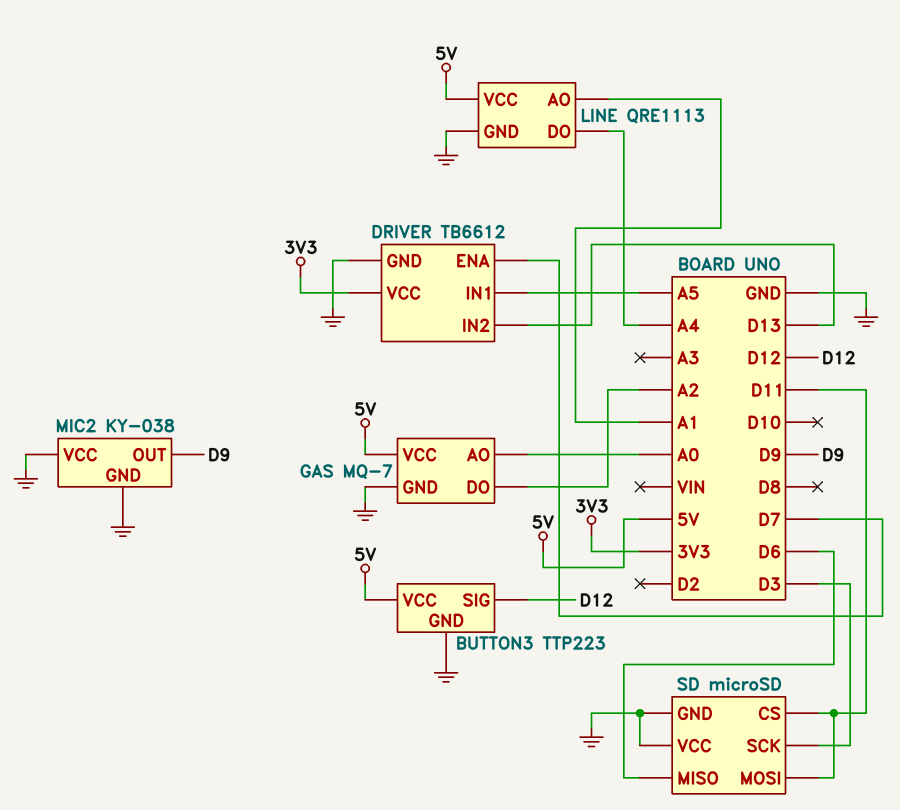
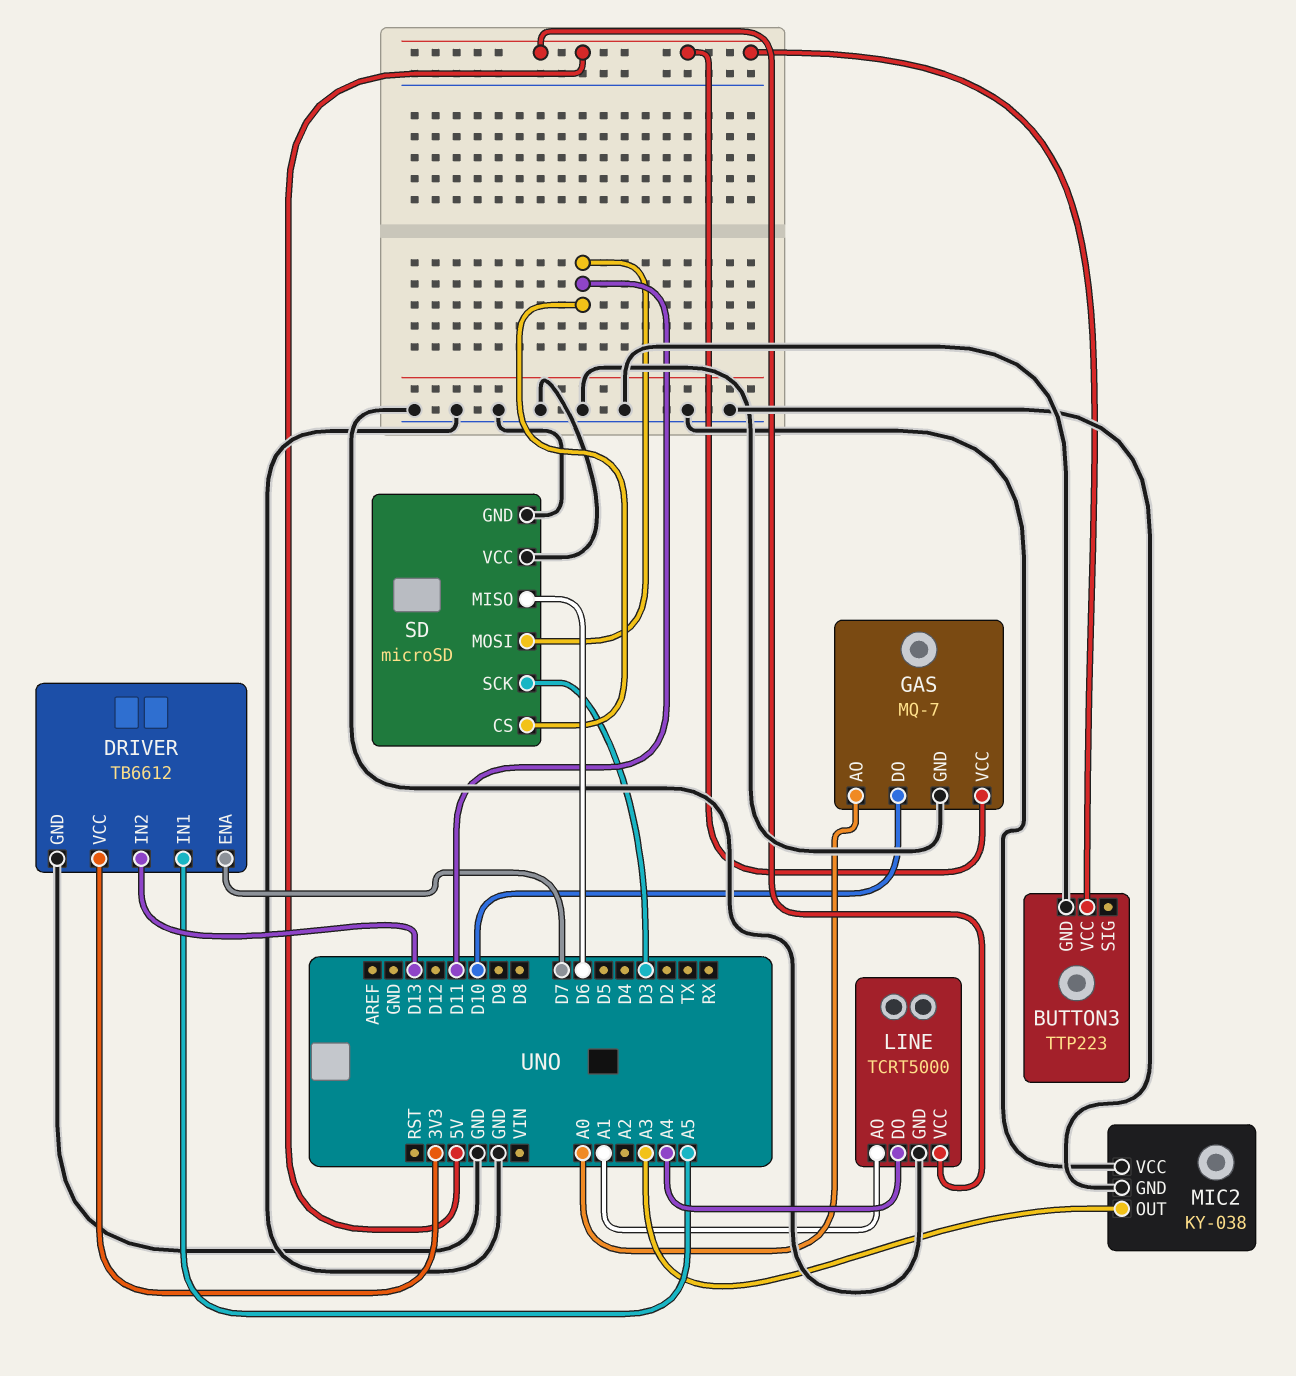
BUTTON3 pin SIG: D12 -> none
GAS pin DO: A2 -> D10
LINE: QRE1113 -> TCRT5000
MIC2 pin OUT: D9 -> A3

